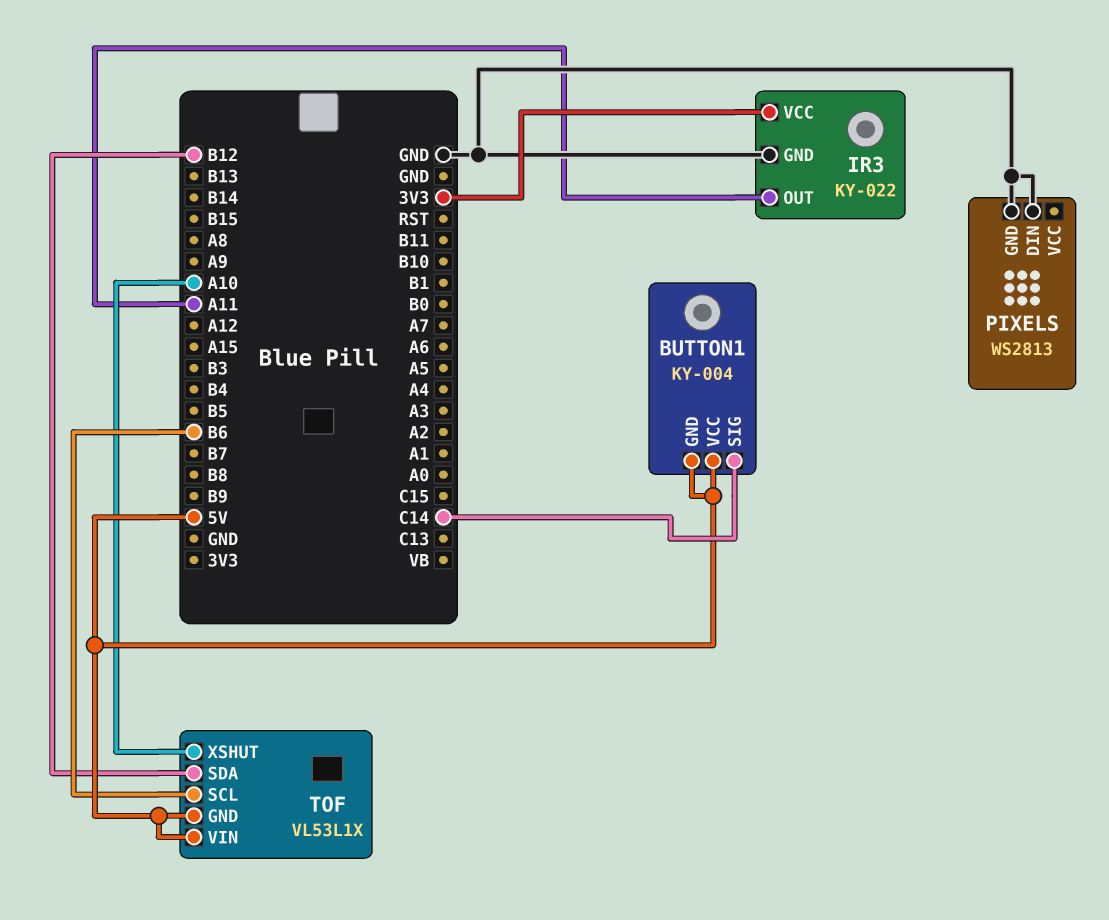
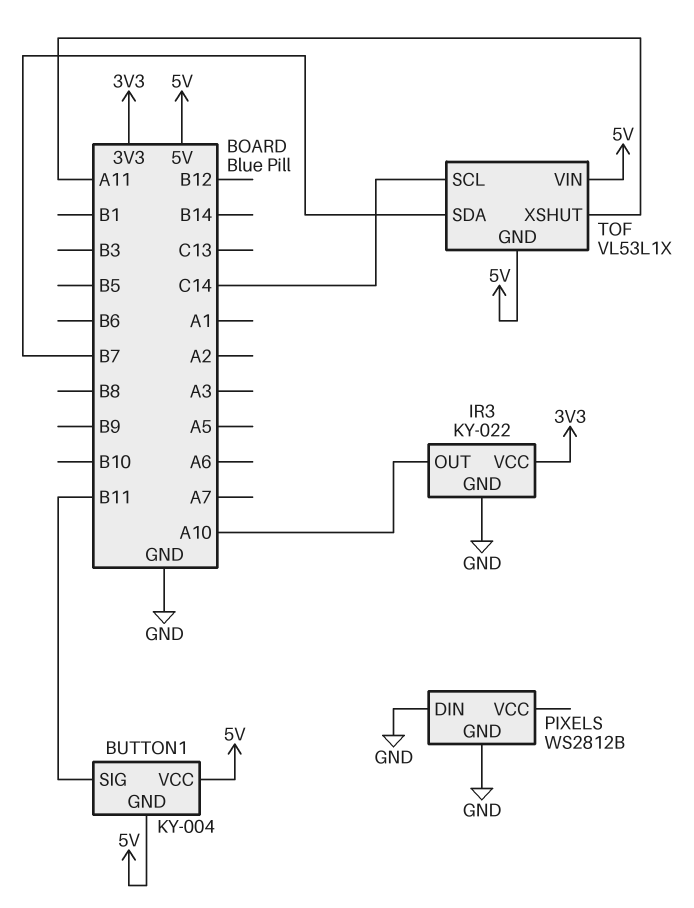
BUTTON1 pin SIG: C14 -> B11
IR3 pin OUT: A11 -> A10
PIXELS: WS2813 -> WS2812B
TOF pin SCL: B6 -> C14
TOF pin SDA: B12 -> B7
TOF pin XSHUT: A10 -> A11

